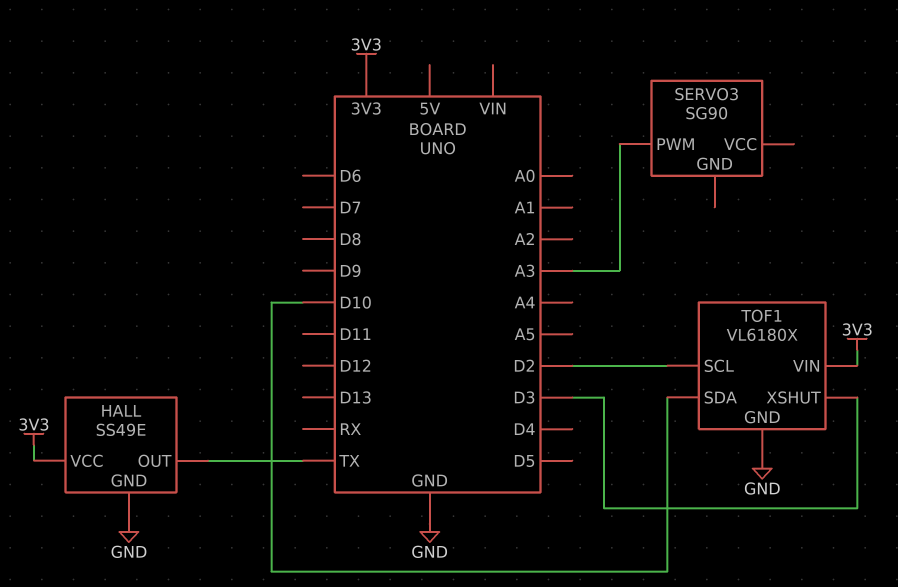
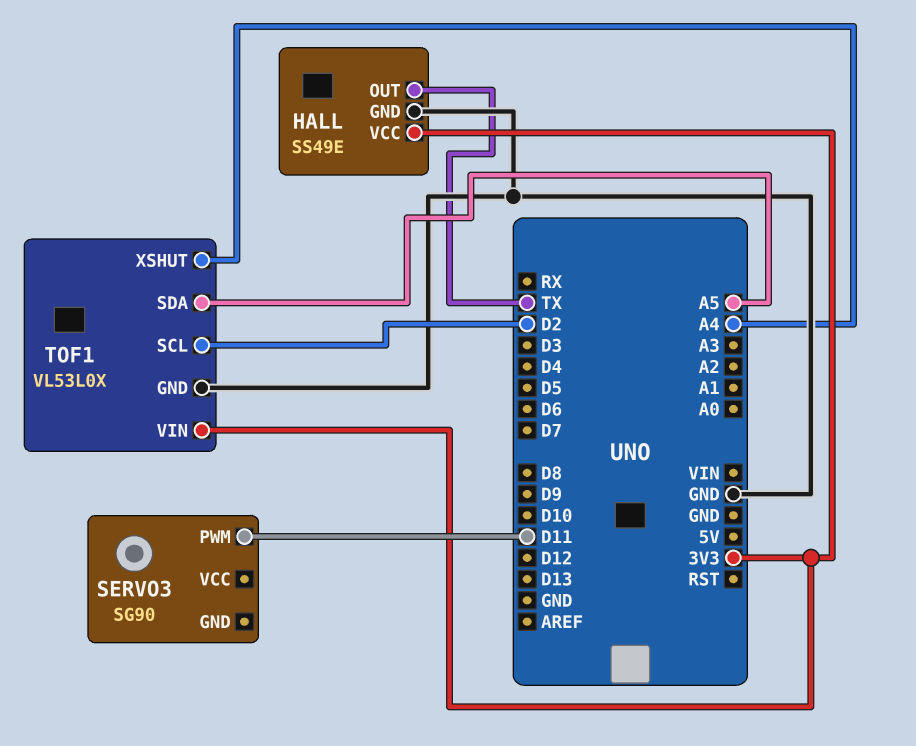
SERVO3 pin PWM: A3 -> D11
TOF1: VL6180X -> VL53L0X
TOF1 pin SDA: D10 -> A5
TOF1 pin XSHUT: D3 -> A4

